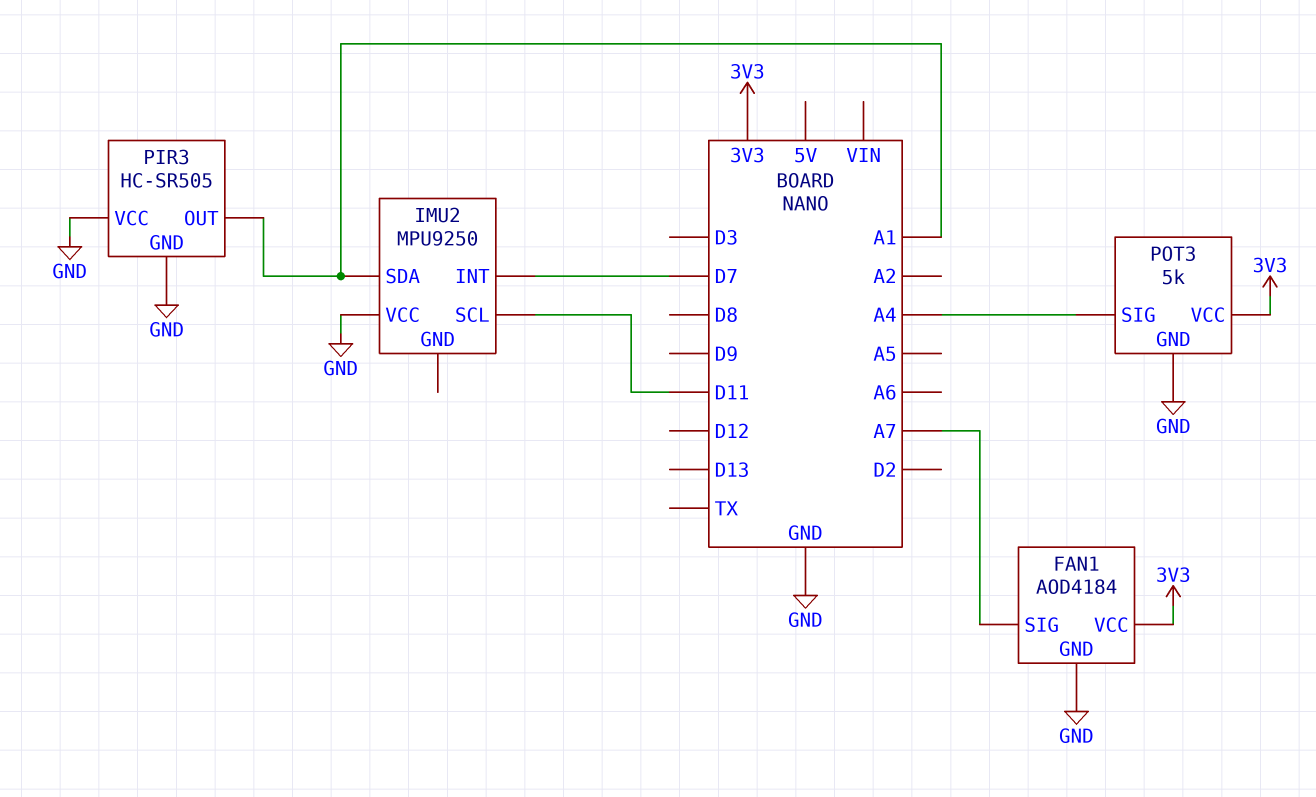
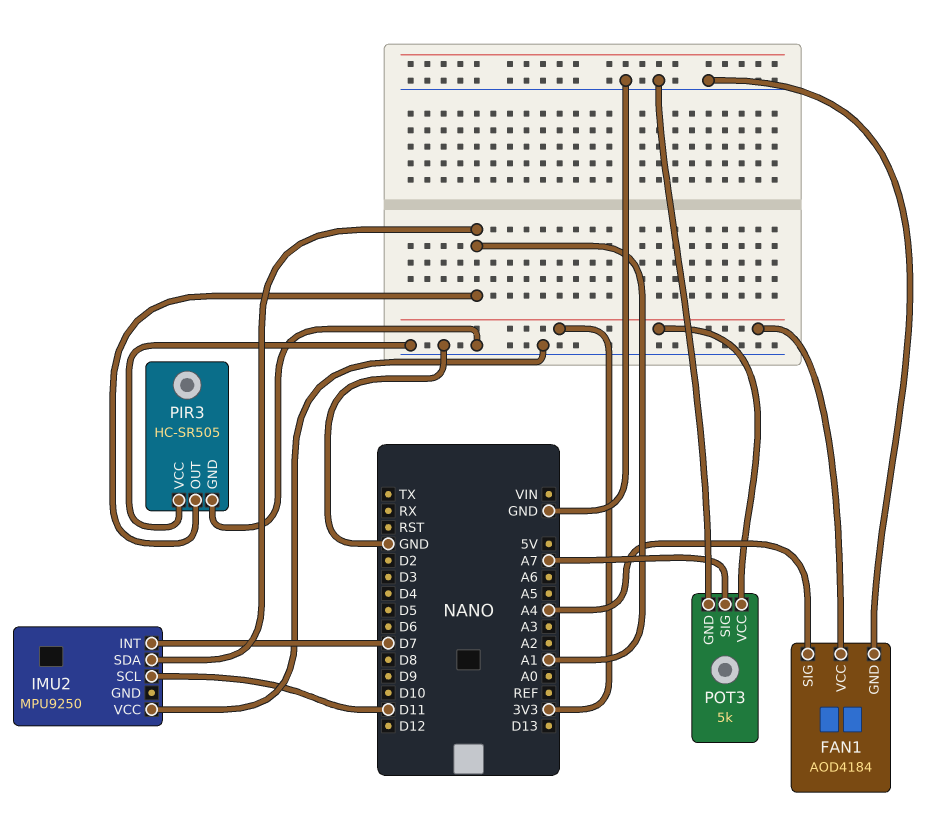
FAN1 pin SIG: A7 -> A4
POT3 pin SIG: A4 -> A7

